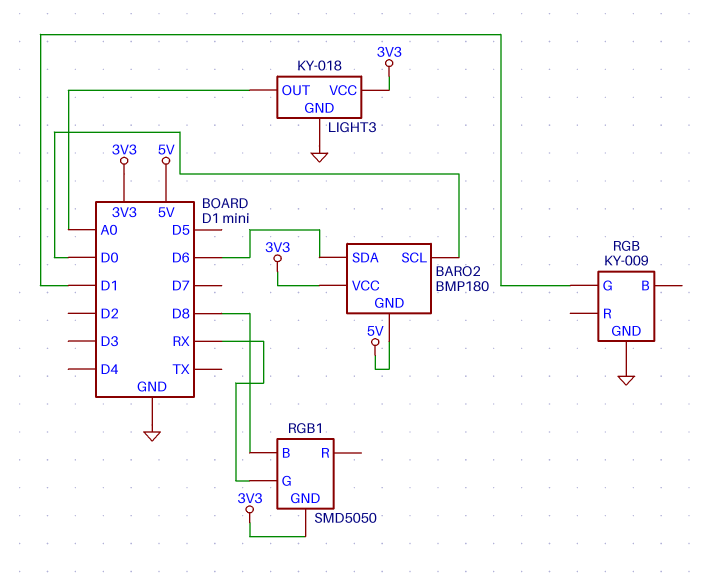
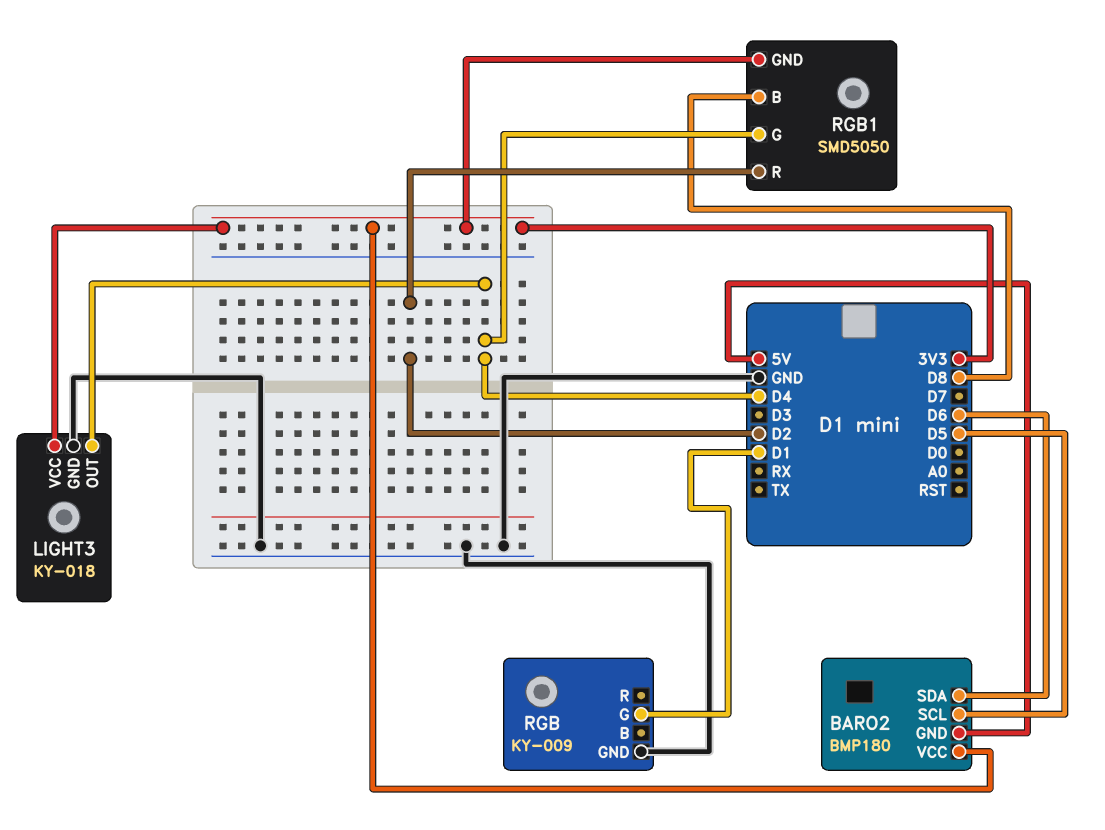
BARO2 pin SCL: D0 -> D5
LIGHT3 pin OUT: A0 -> D4
RGB1 pin G: RX -> D4
RGB1 pin R: none -> D2

